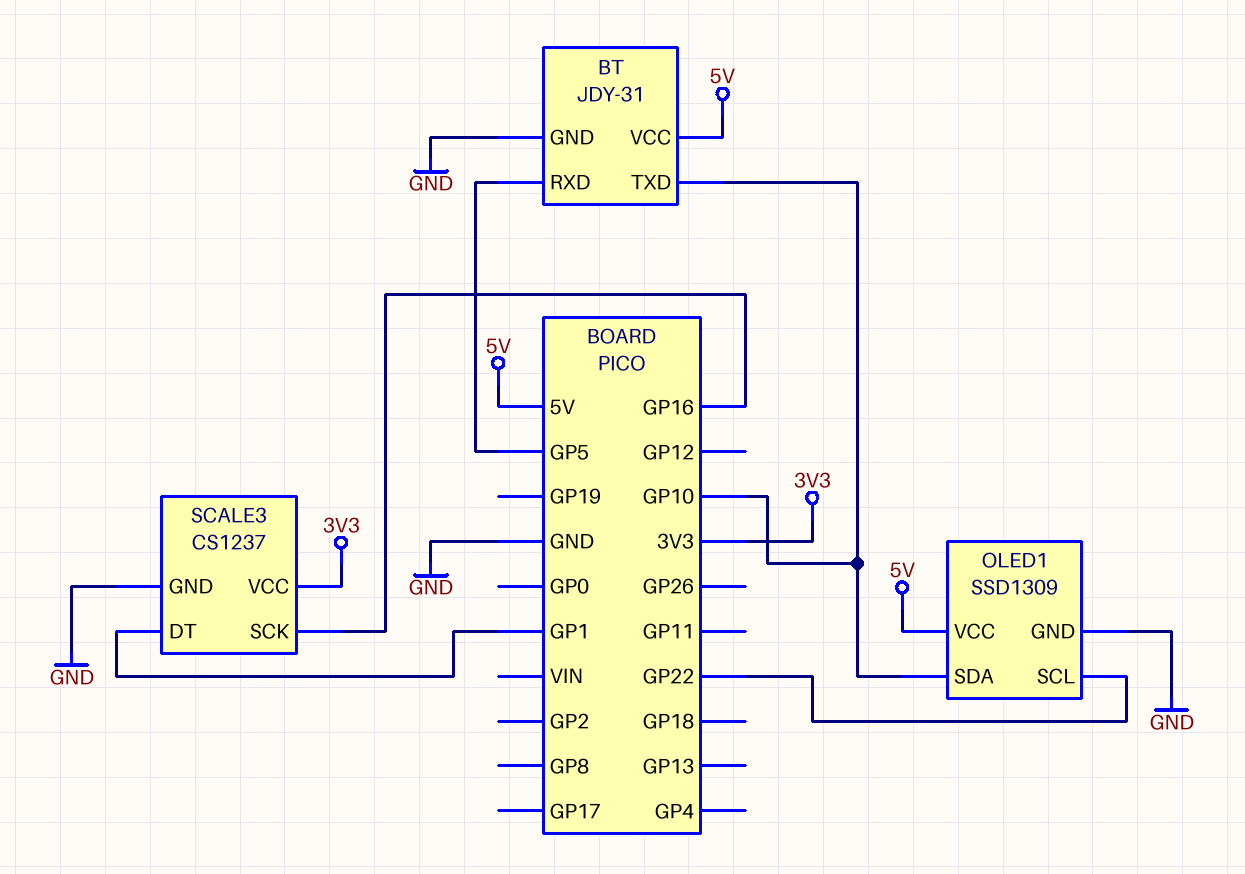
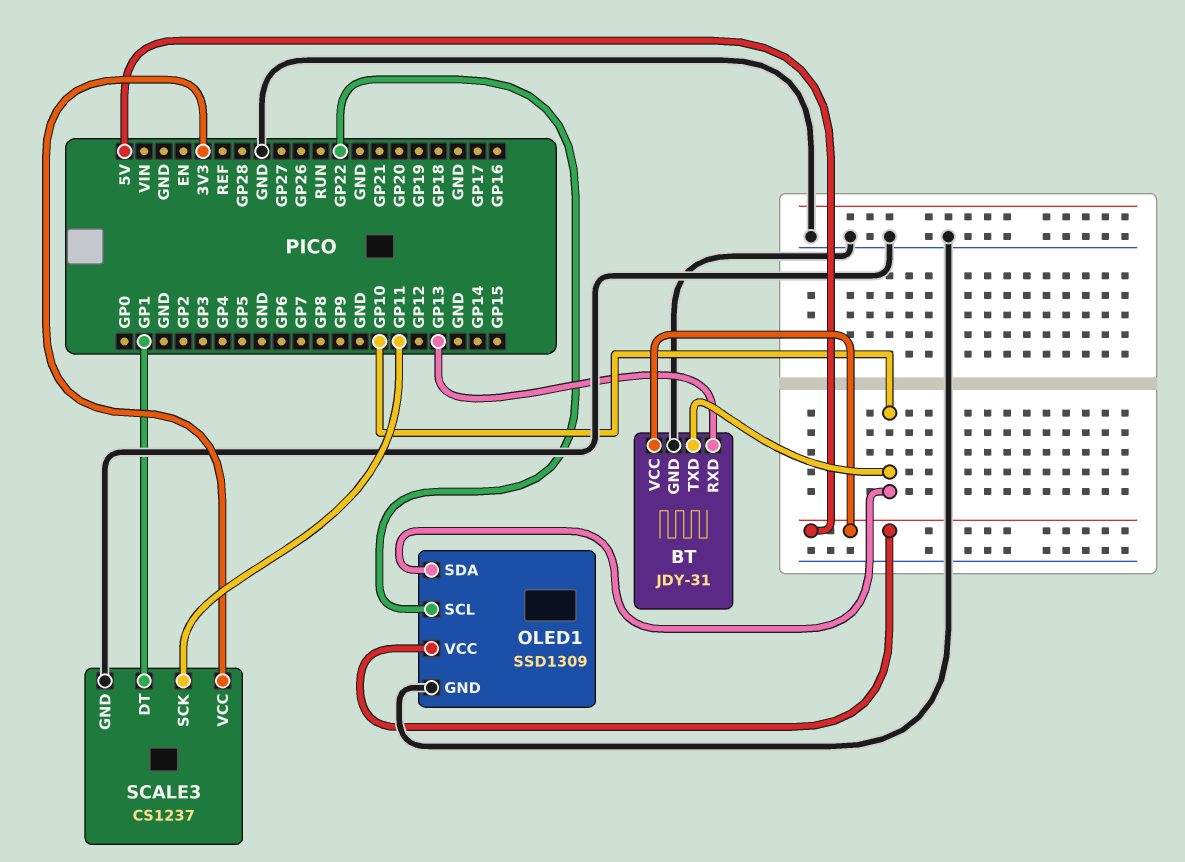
BT pin RXD: GP5 -> GP13
SCALE3 pin SCK: GP16 -> GP11

